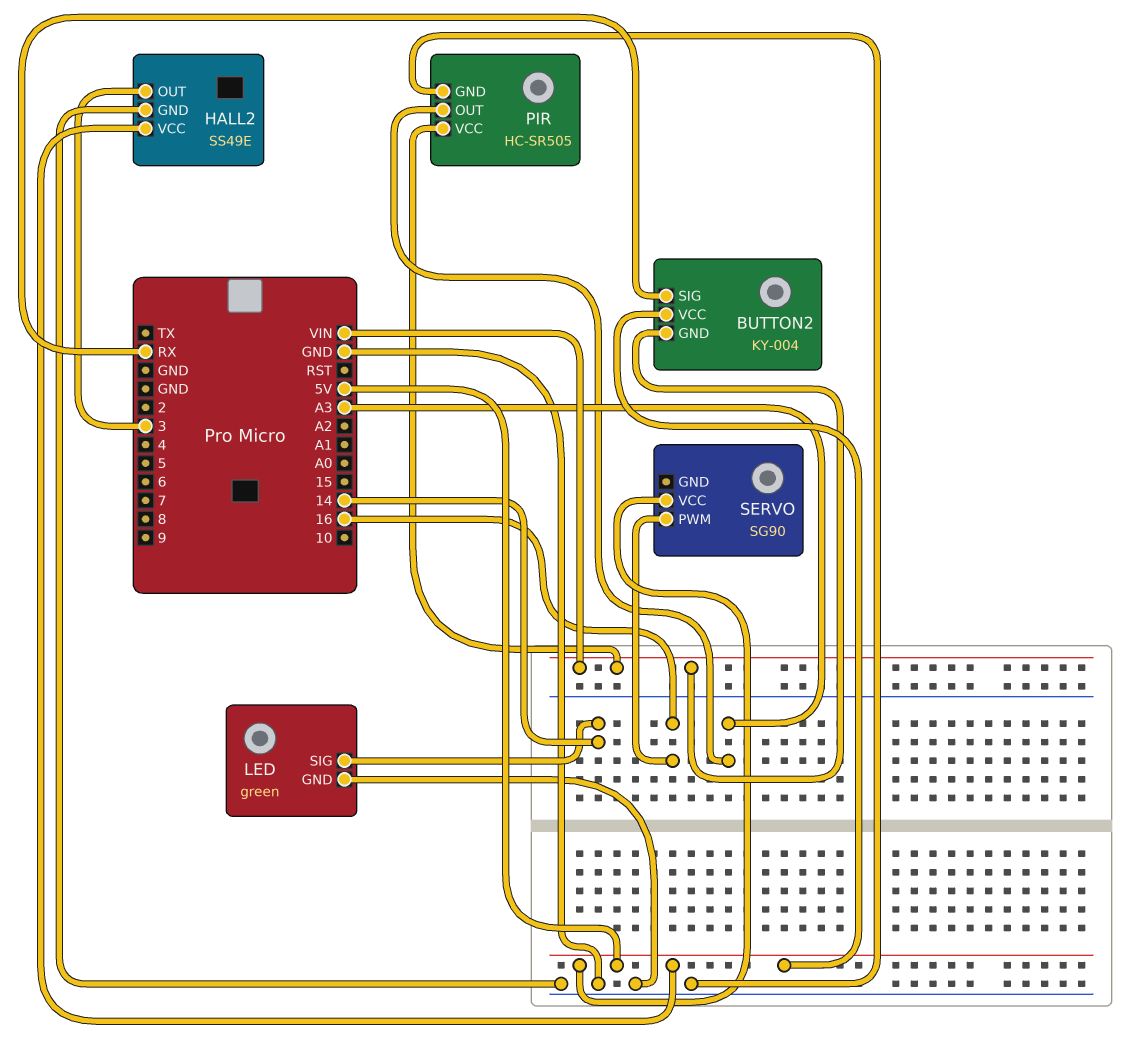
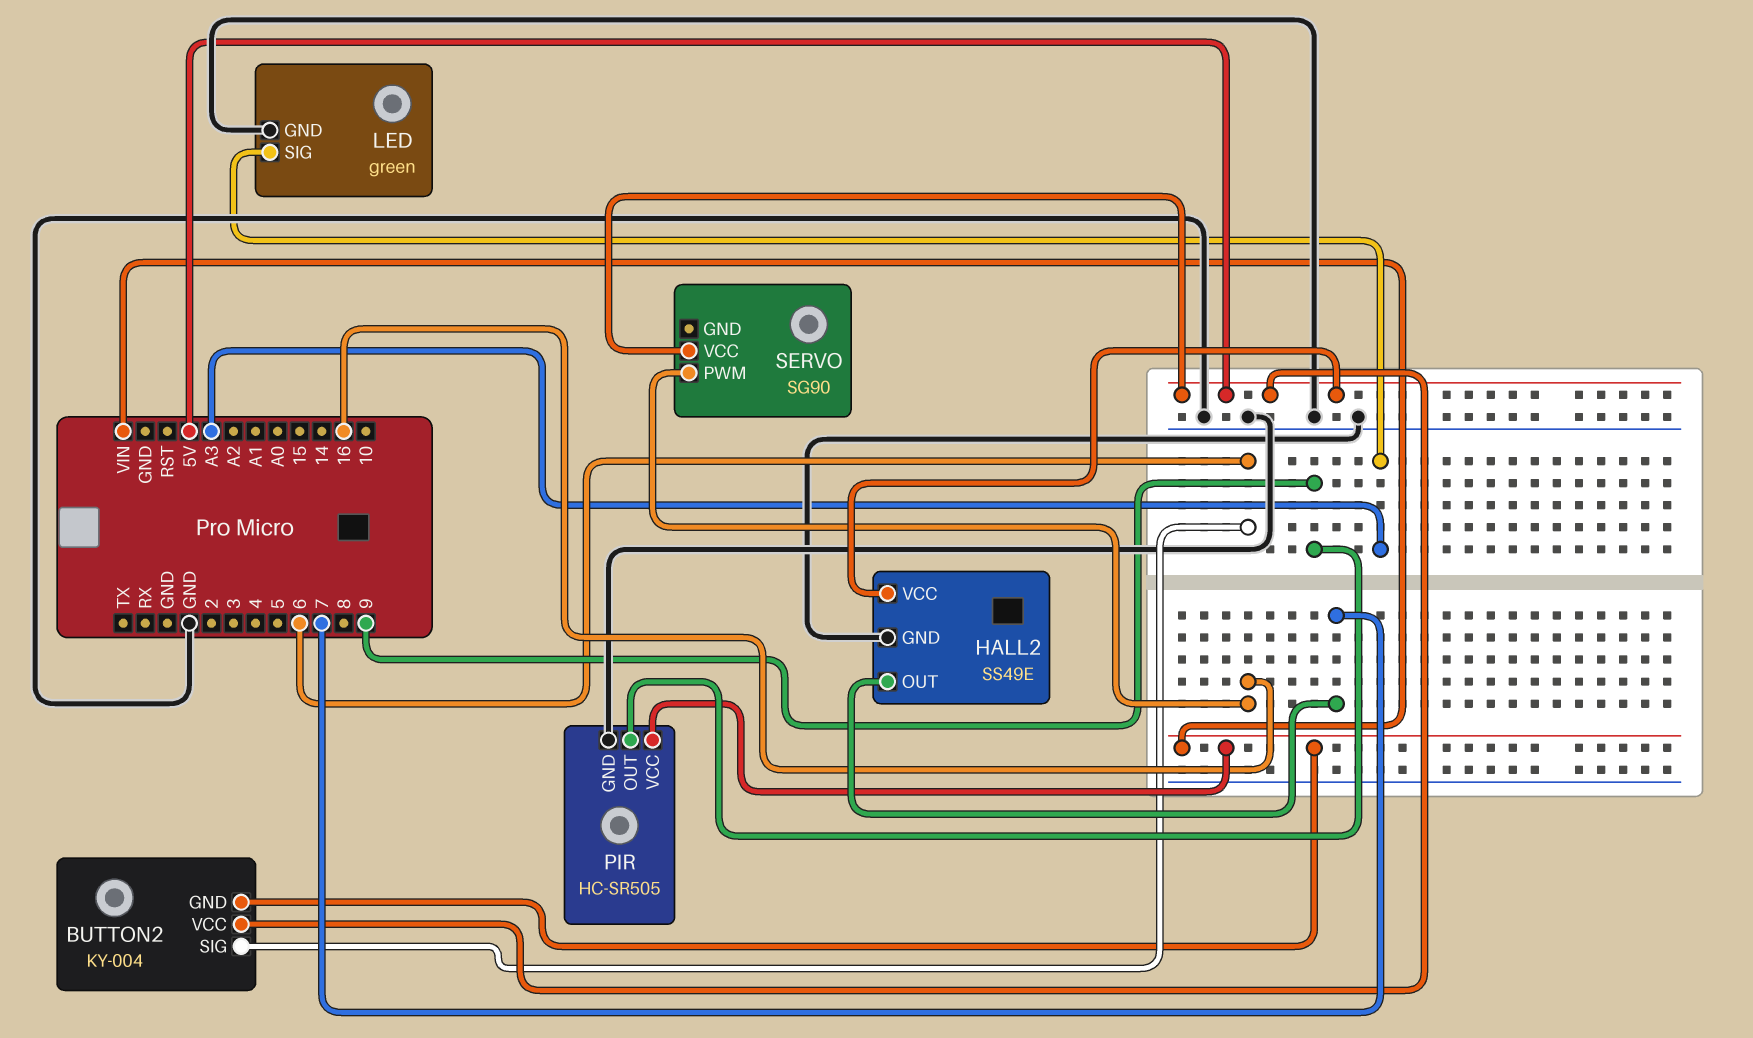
BUTTON2 pin SIG: RX -> 6
HALL2 pin OUT: 3 -> 7
LED pin SIG: 14 -> A3
PIR pin OUT: A3 -> 9

